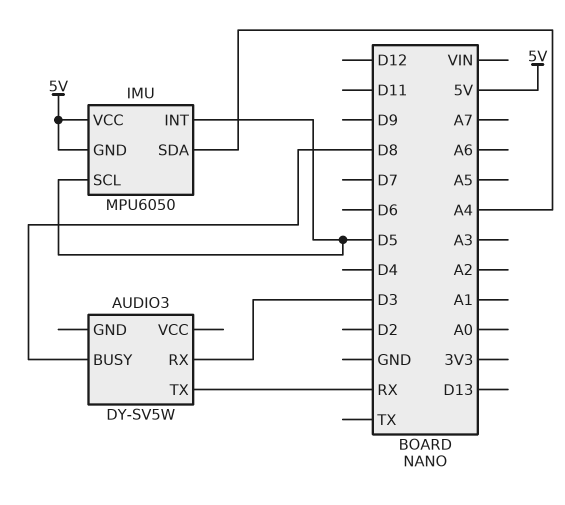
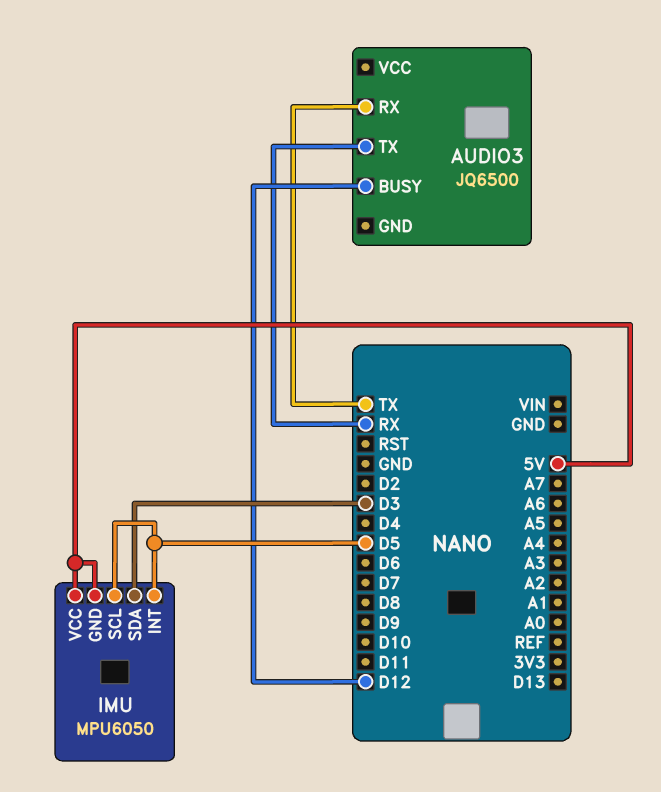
AUDIO3: DY-SV5W -> JQ6500
AUDIO3 pin BUSY: D8 -> D12
AUDIO3 pin RX: D3 -> TX
IMU pin SDA: A4 -> D3

